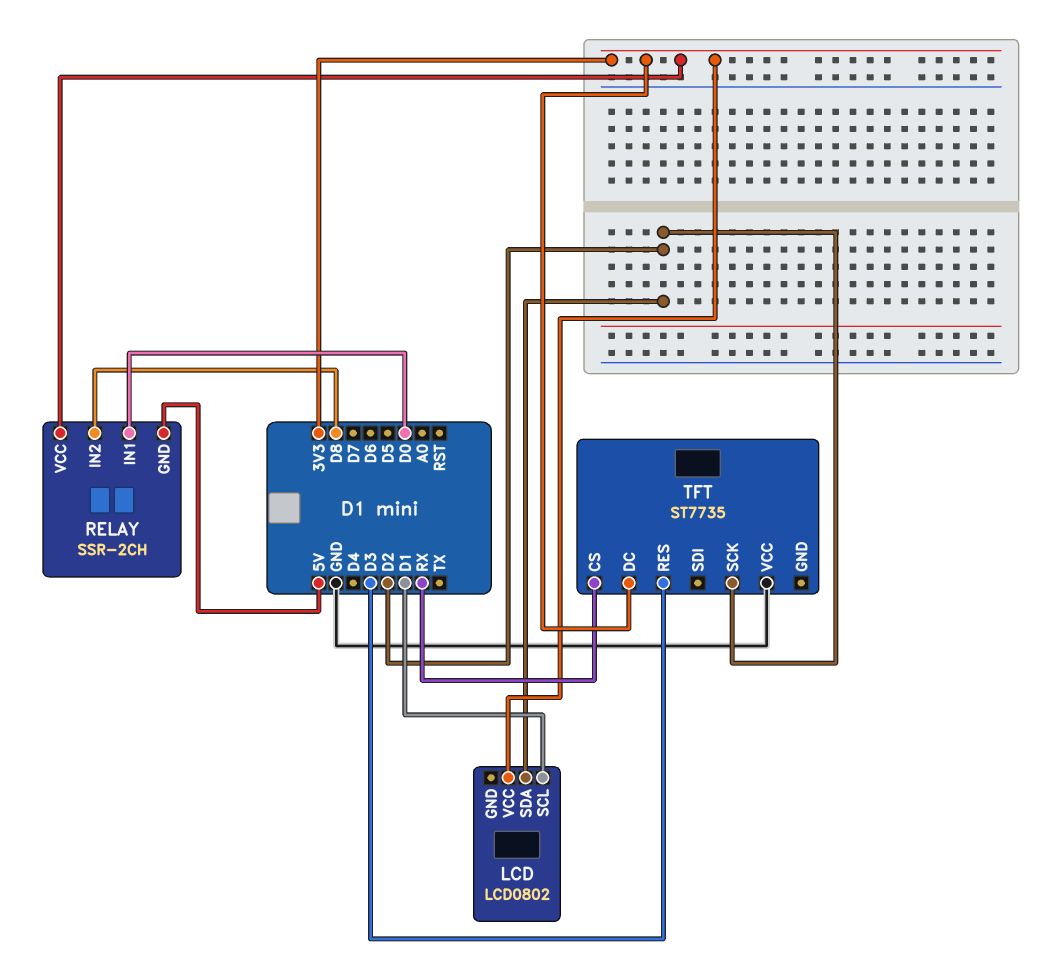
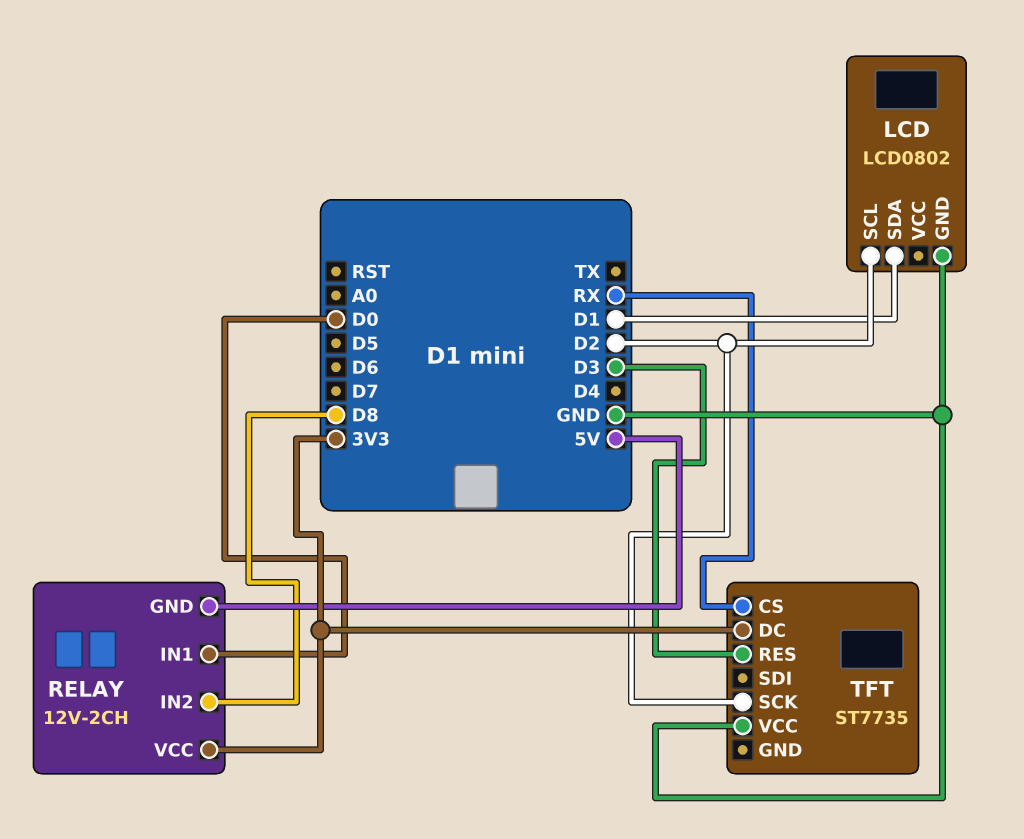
LCD pin GND: none -> GND
LCD pin SCL: D1 -> D2
LCD pin SDA: D2 -> D1
LCD pin VCC: 3V3 -> none
RELAY: SSR-2CH -> 12V-2CH

